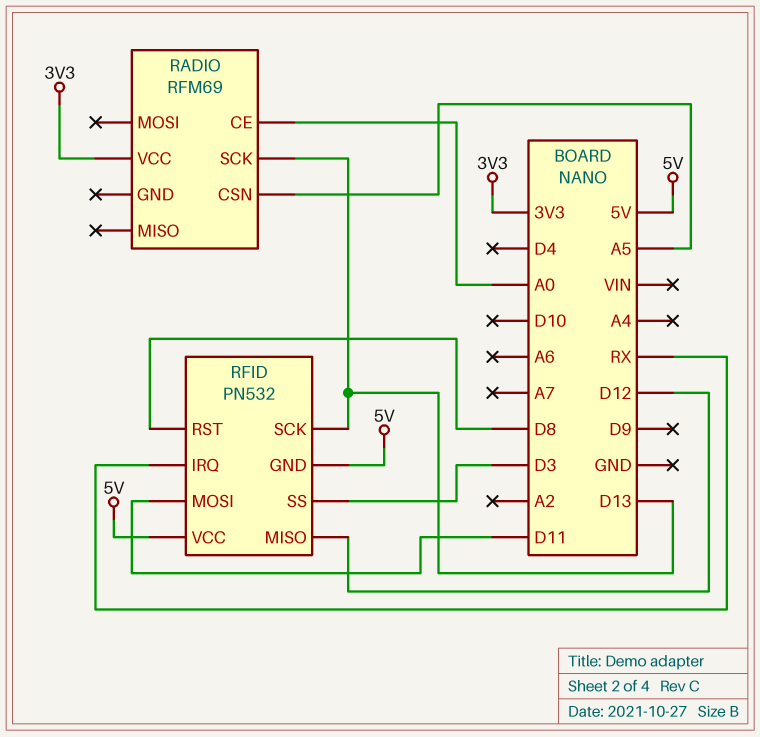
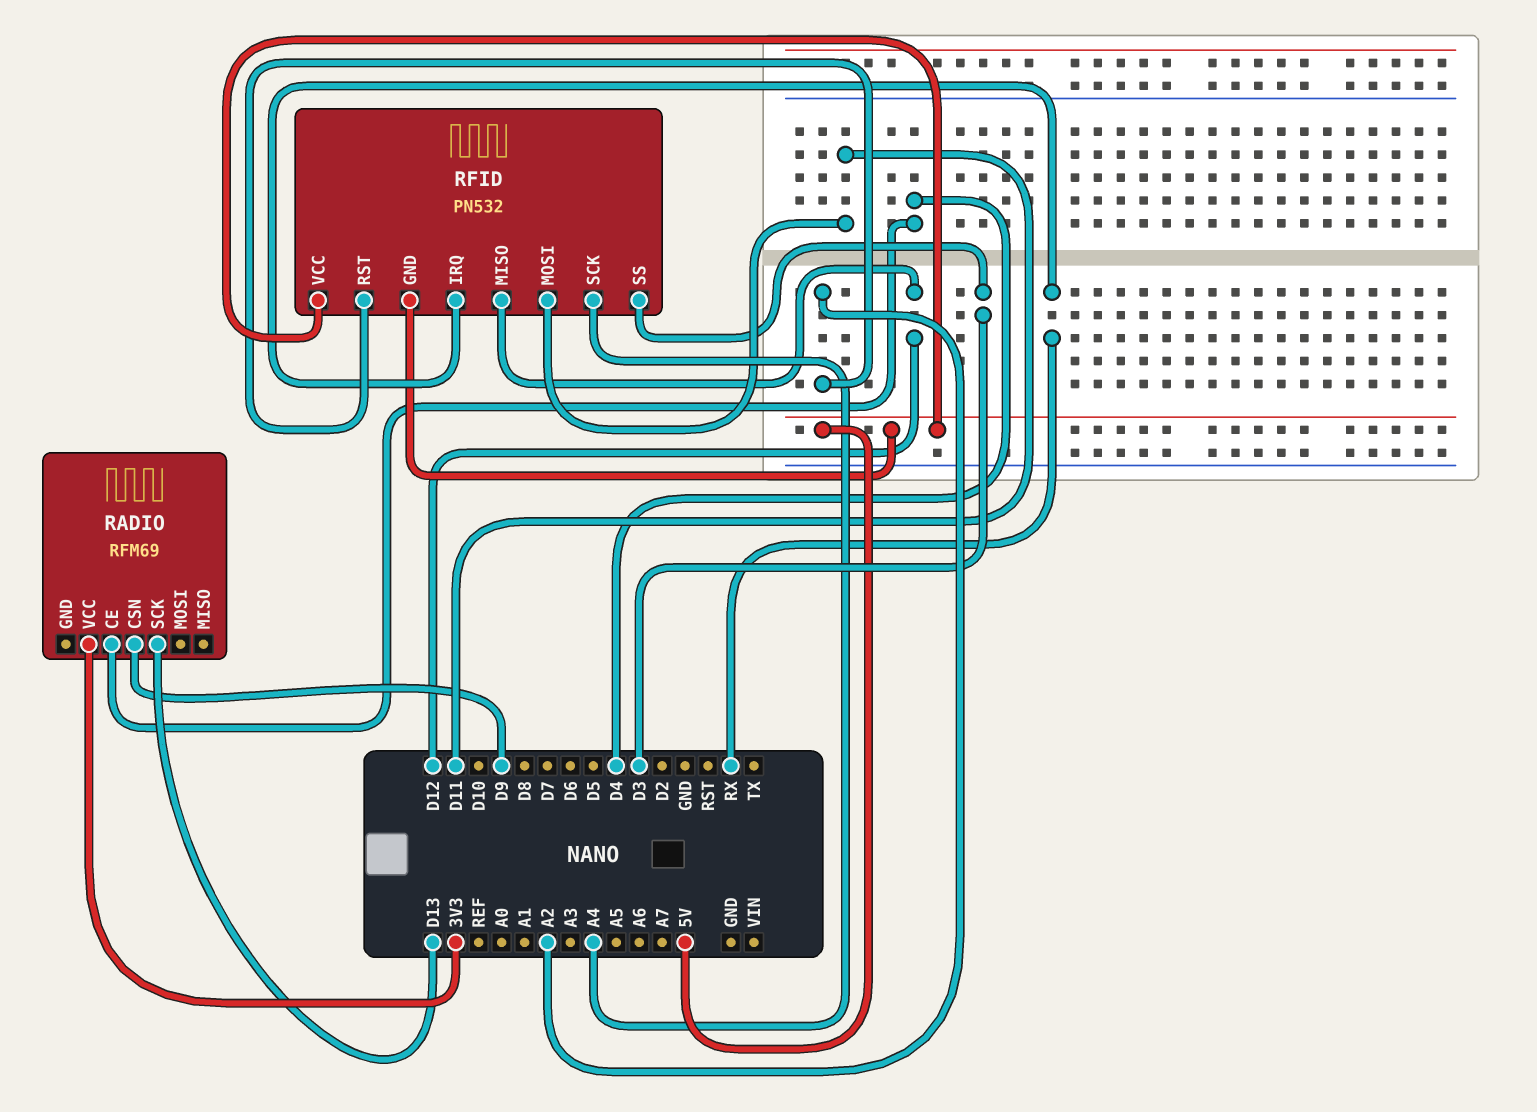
RADIO pin CE: A0 -> D4
RADIO pin CSN: A5 -> D9
RFID pin RST: D8 -> A2
RFID pin SCK: D13 -> A4

